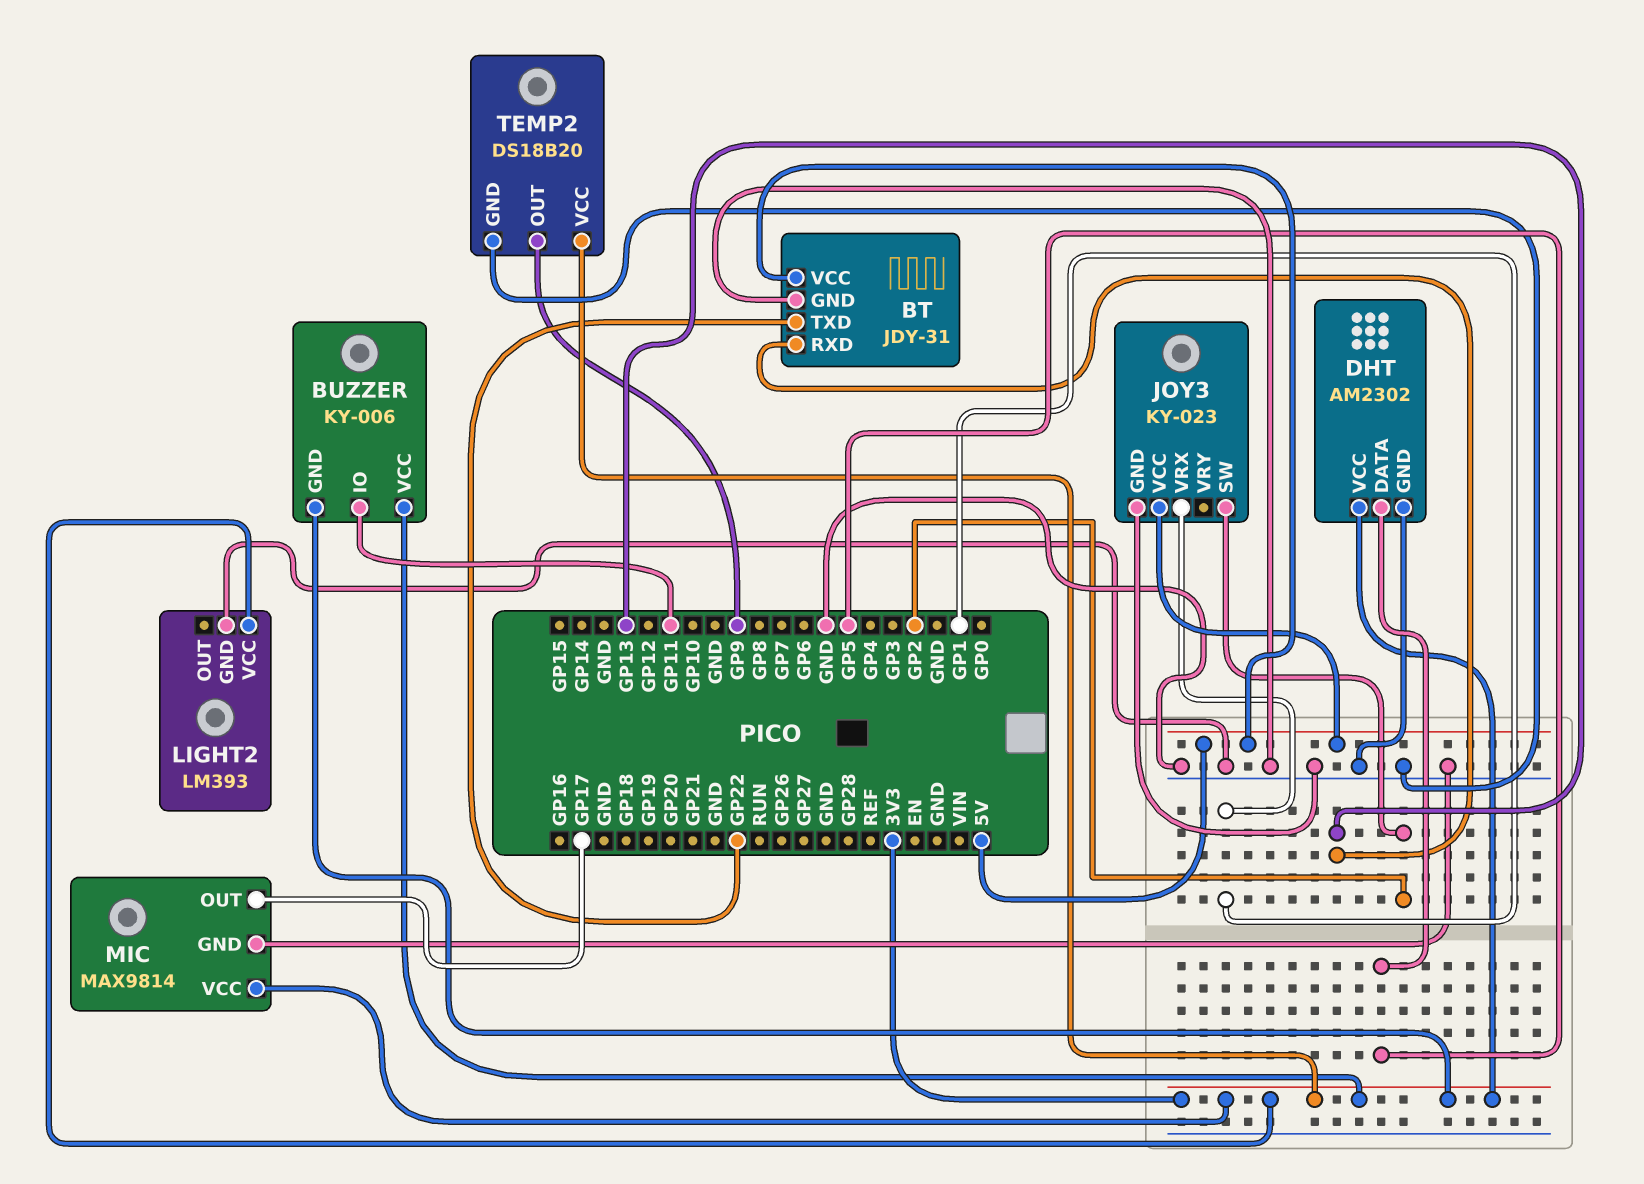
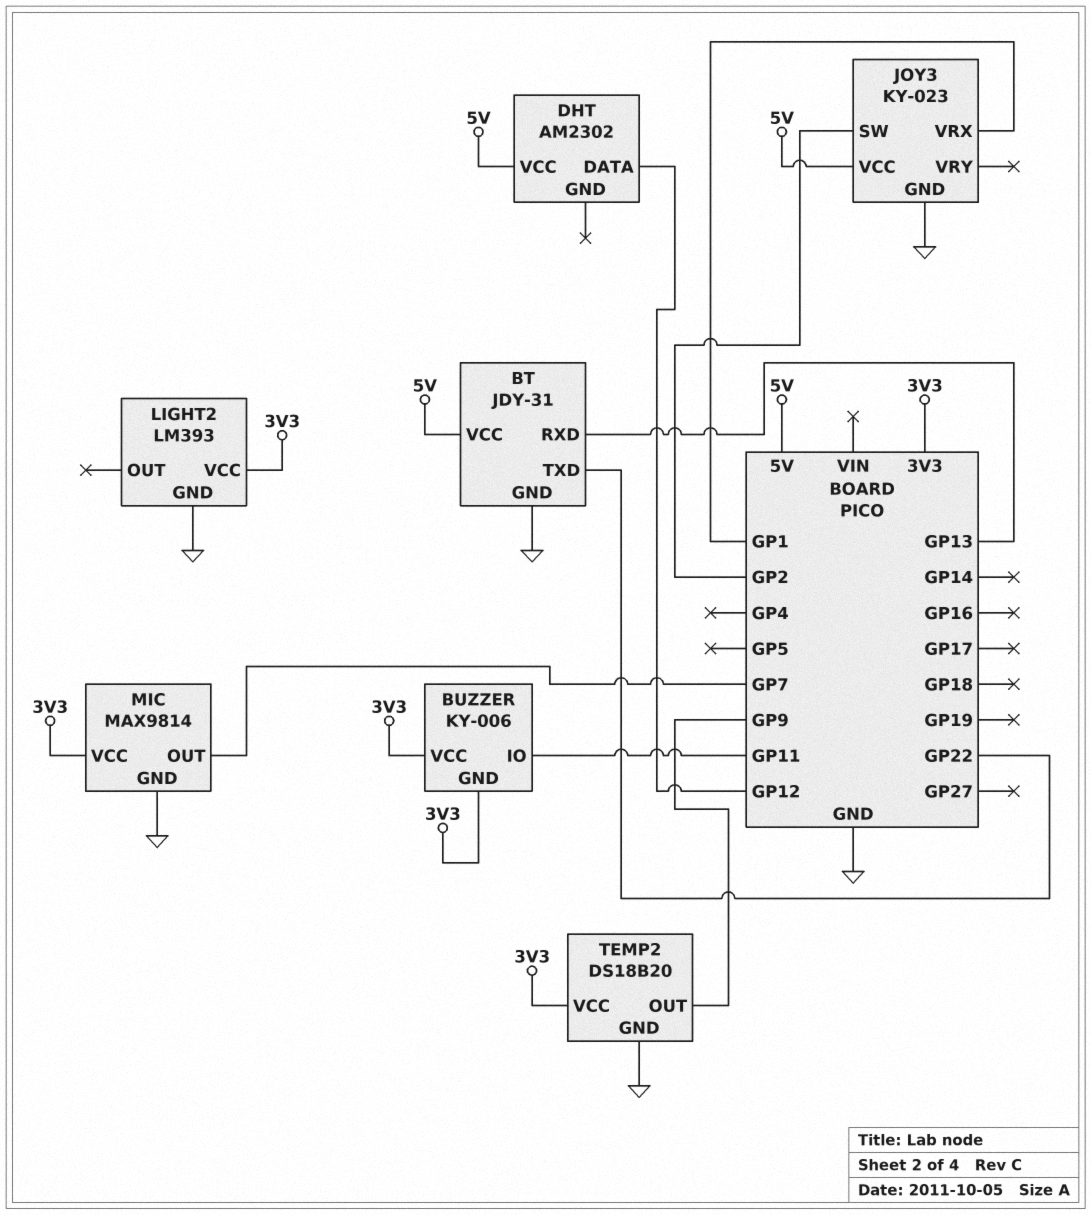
DHT pin DATA: GP5 -> GP12
DHT pin GND: GND -> none
DHT pin VCC: 3V3 -> 5V
MIC pin OUT: GP17 -> GP7

